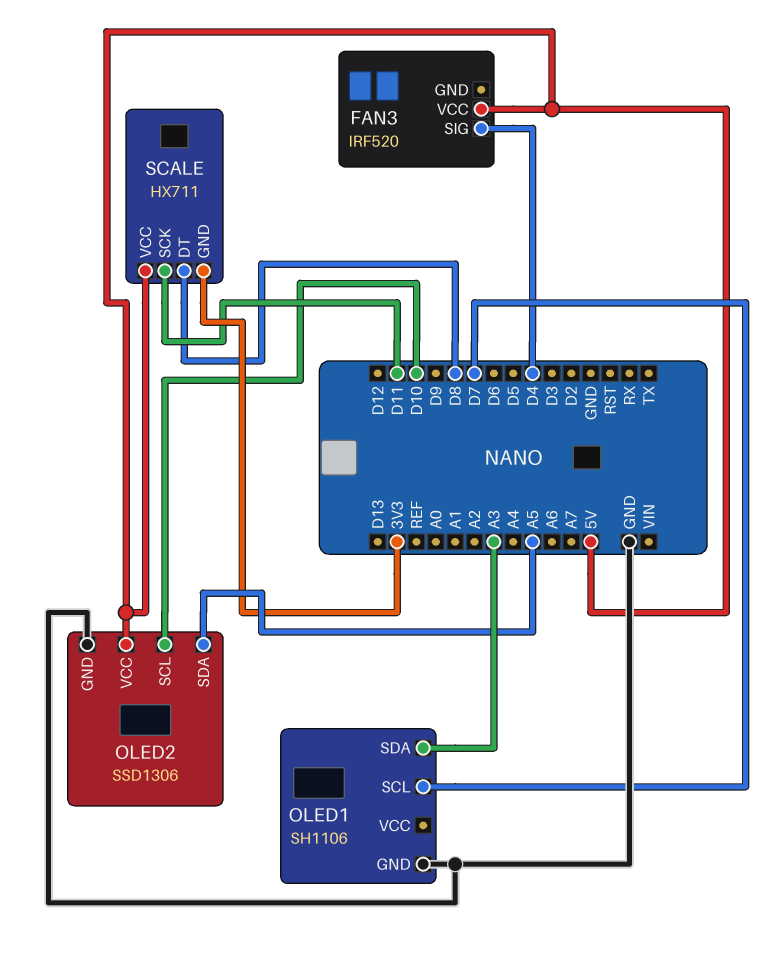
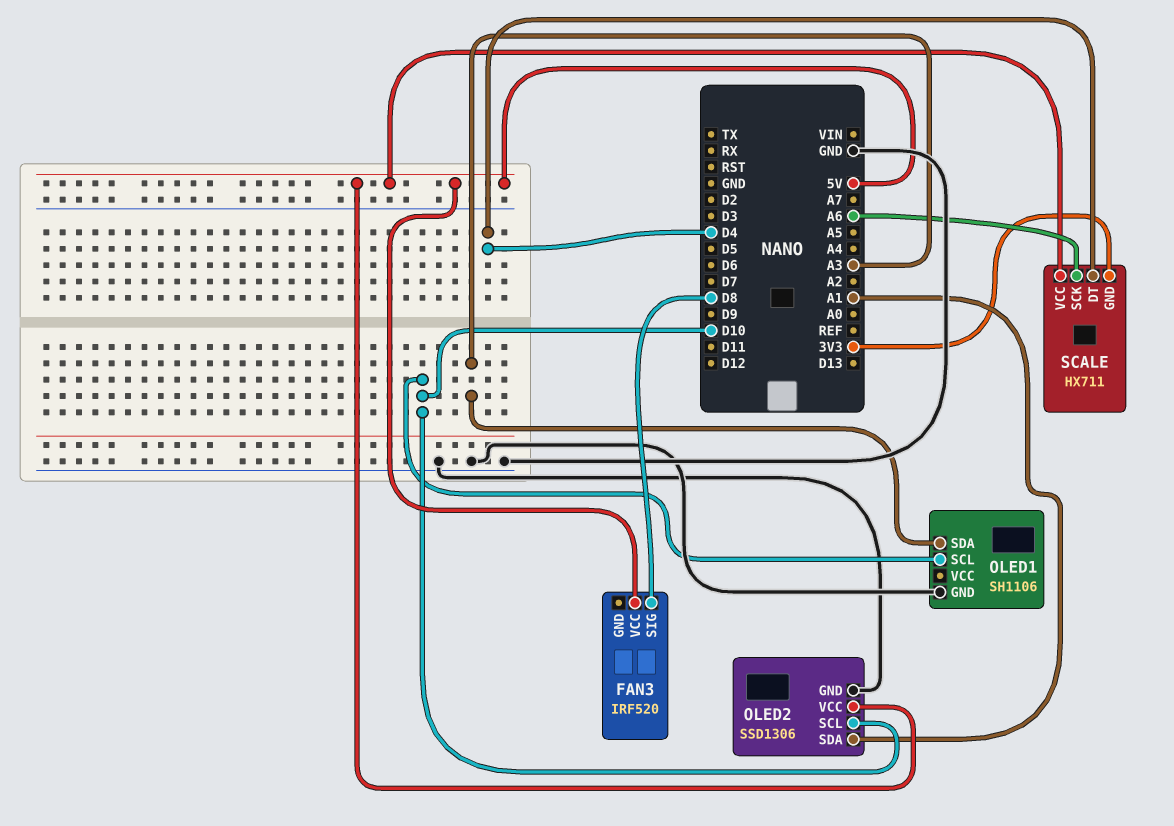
FAN3 pin SIG: D4 -> D8
OLED1 pin SCL: D7 -> D10
OLED2 pin SDA: A5 -> A1
SCALE pin DT: D8 -> D4
SCALE pin SCK: D11 -> A6

